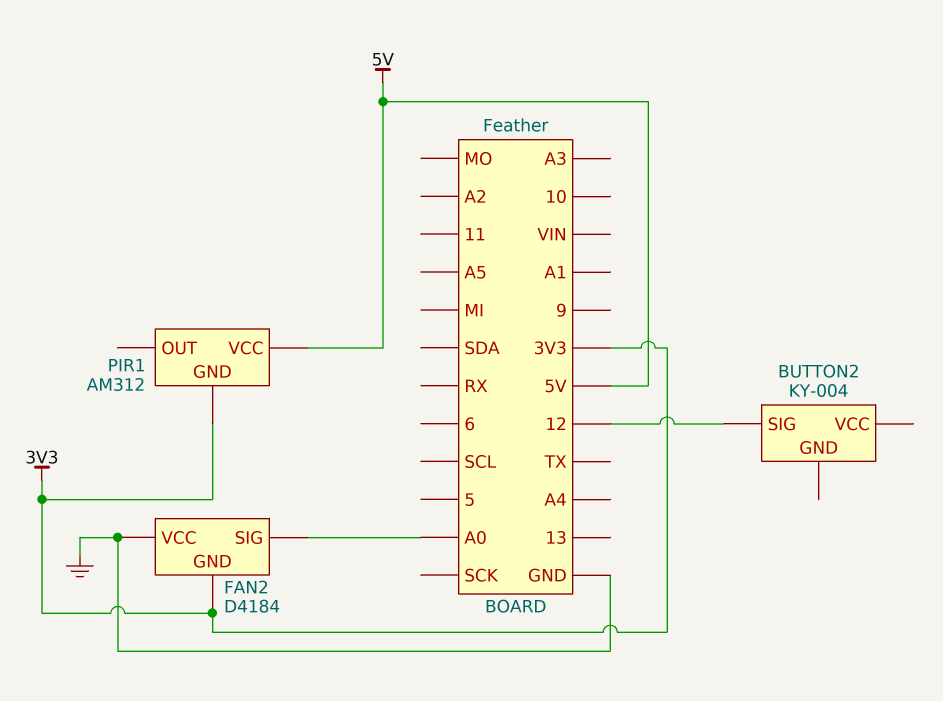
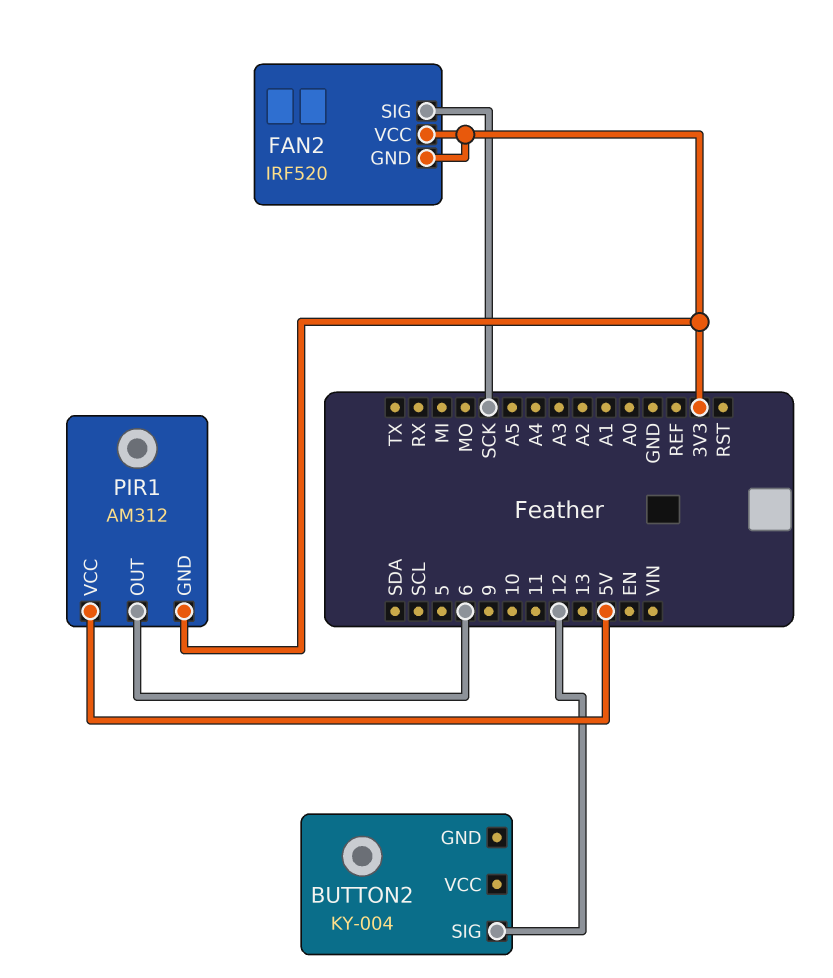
FAN2: D4184 -> IRF520
FAN2 pin SIG: A0 -> SCK
FAN2 pin VCC: GND -> 3V3
PIR1 pin OUT: none -> 6

